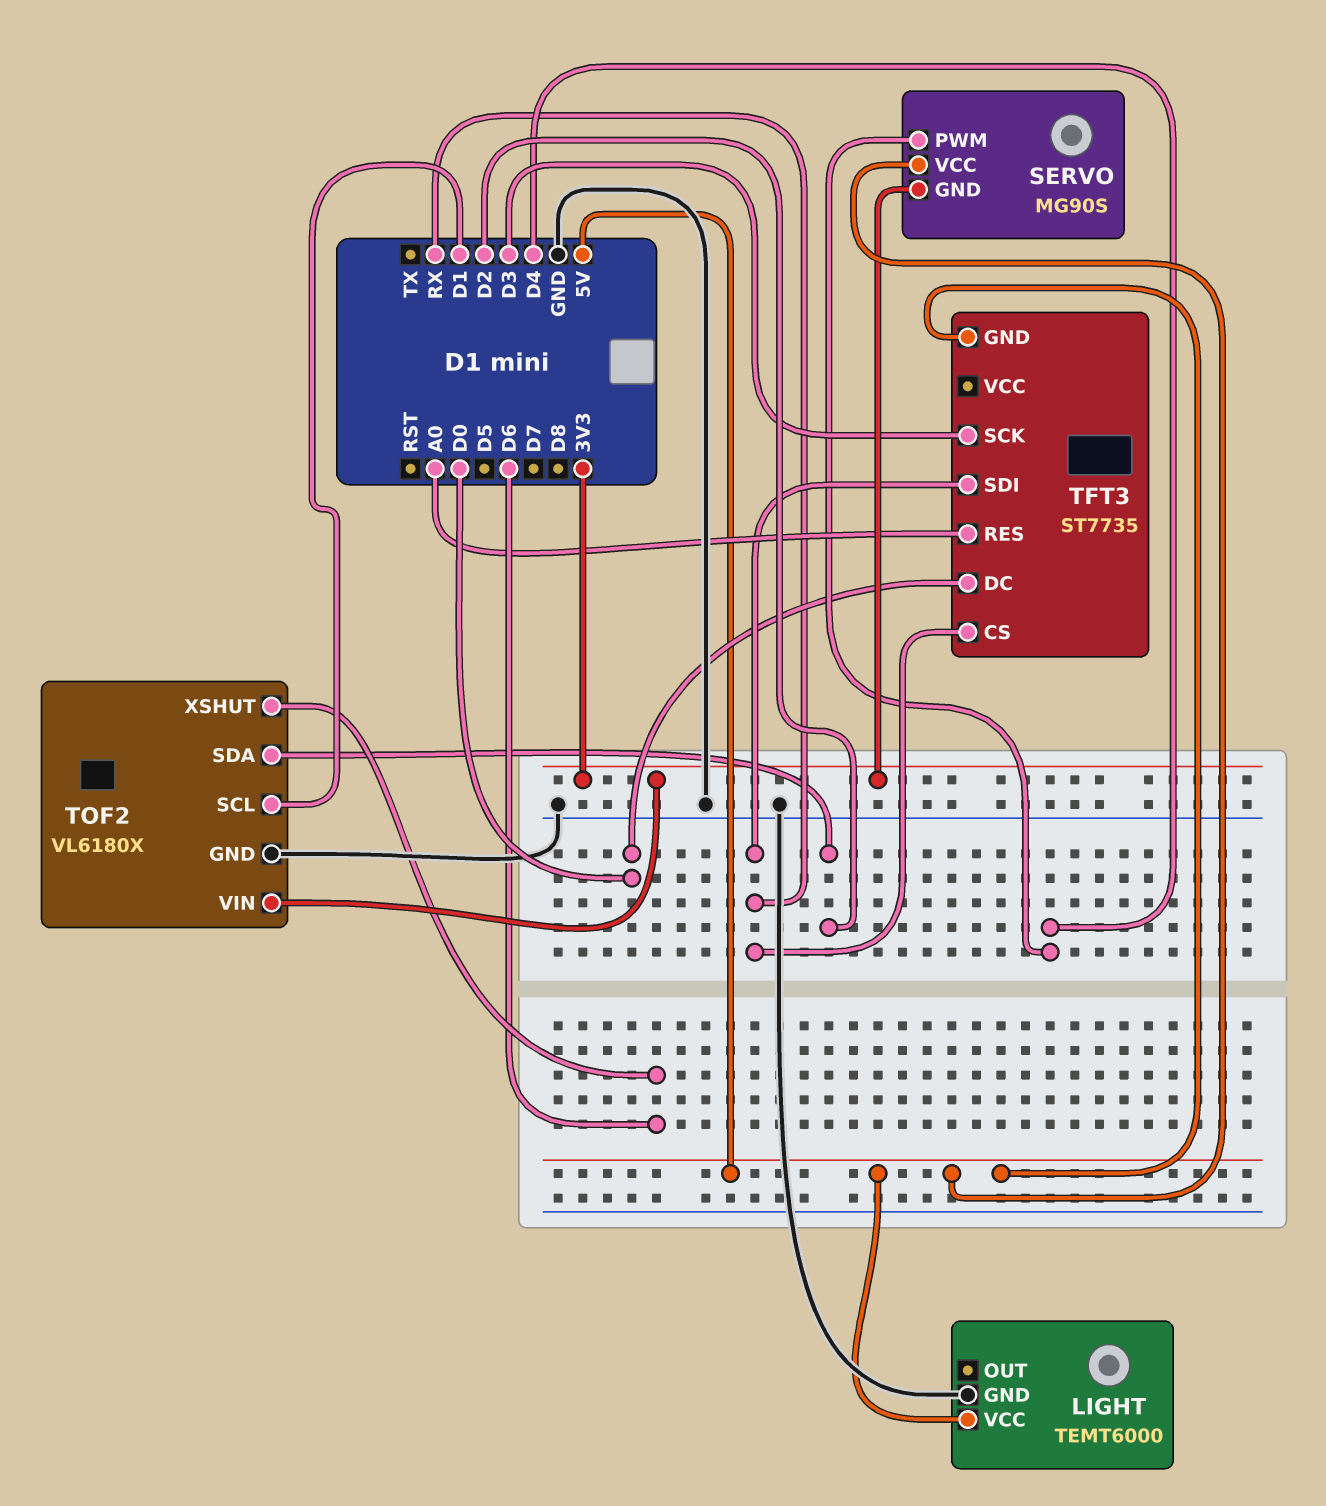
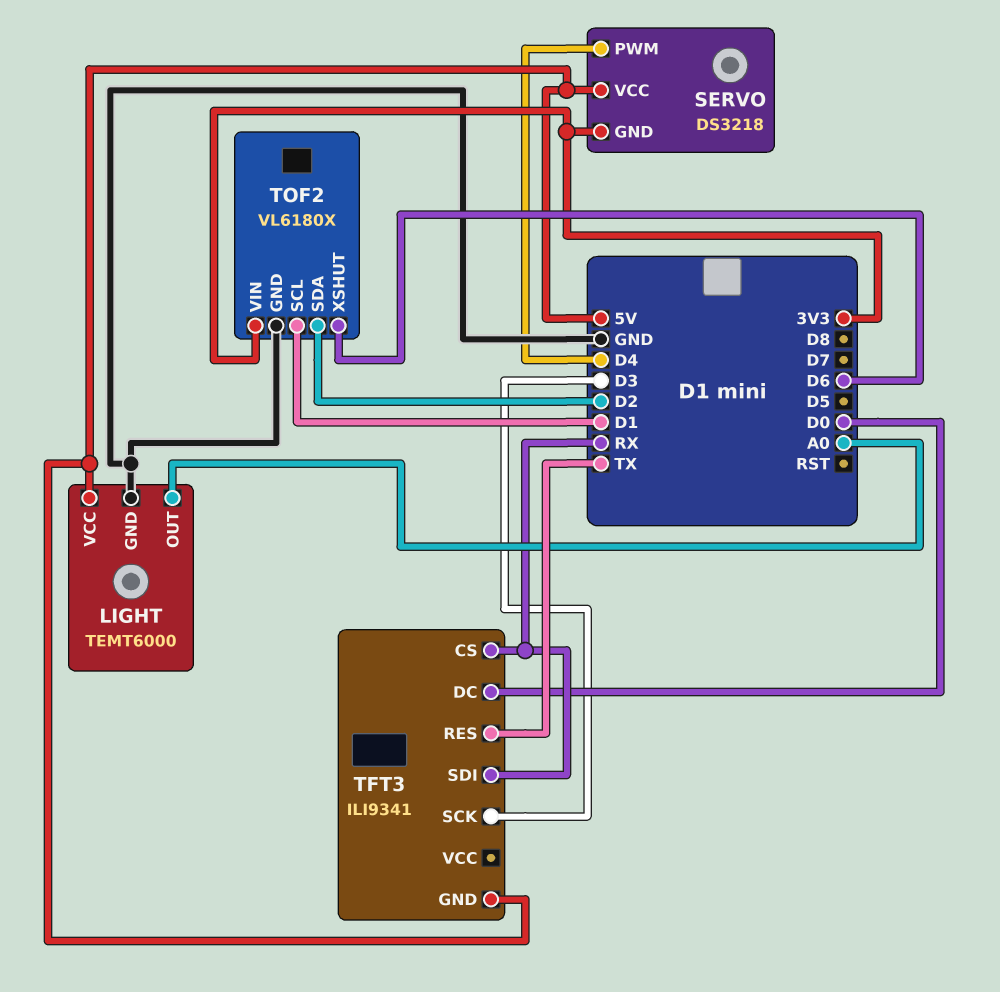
LIGHT pin OUT: none -> A0
SERVO: MG90S -> DS3218
TFT3: ST7735 -> ILI9341
TFT3 pin RES: A0 -> TX

